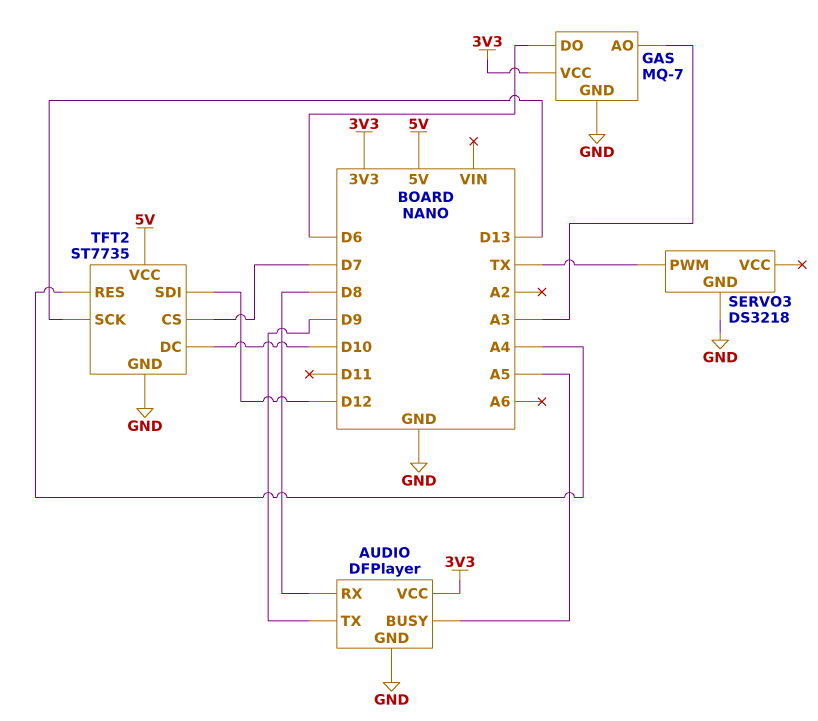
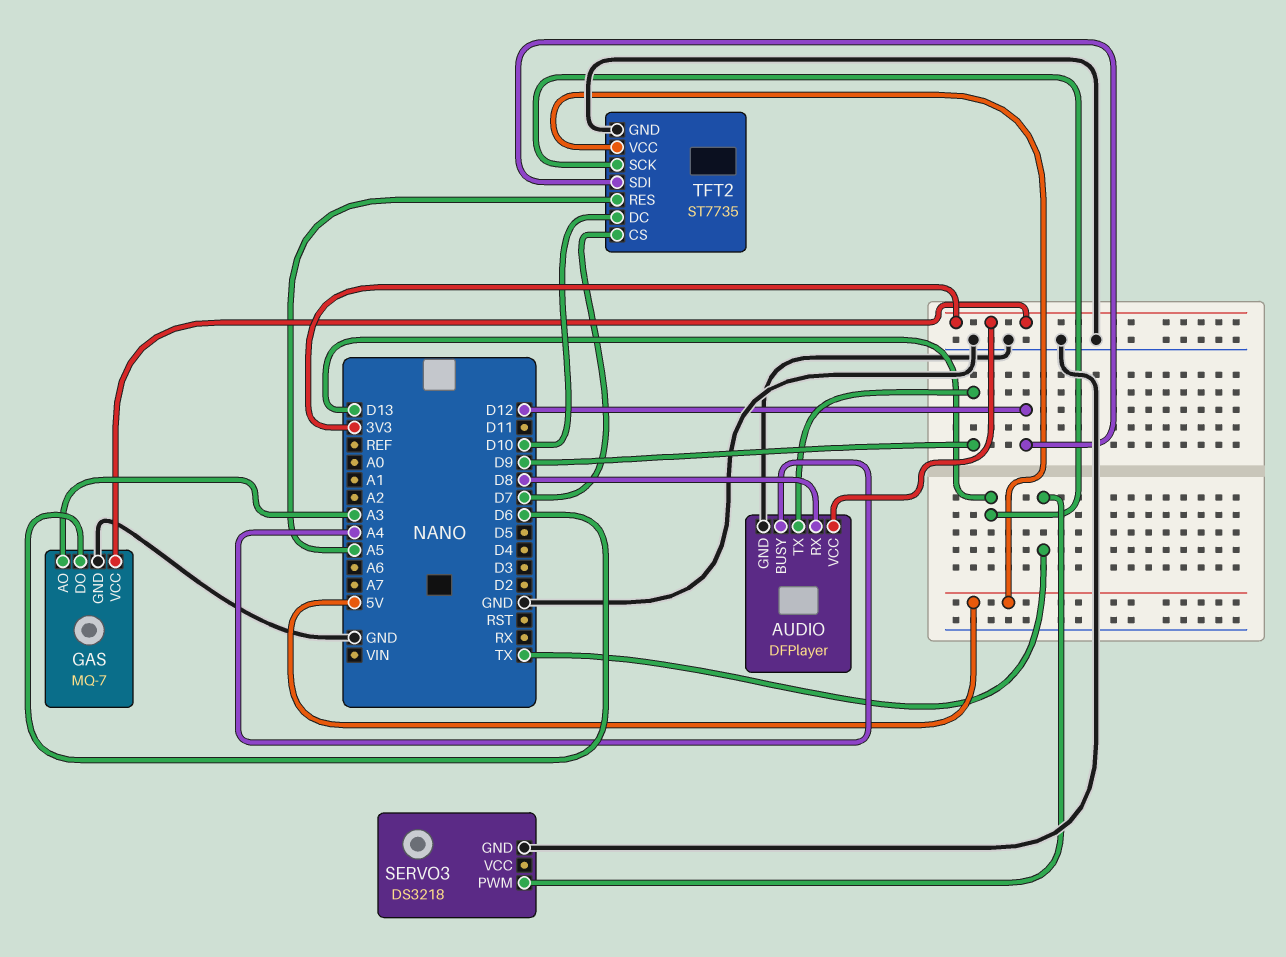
AUDIO pin BUSY: A5 -> A4
TFT2 pin RES: A4 -> A5

